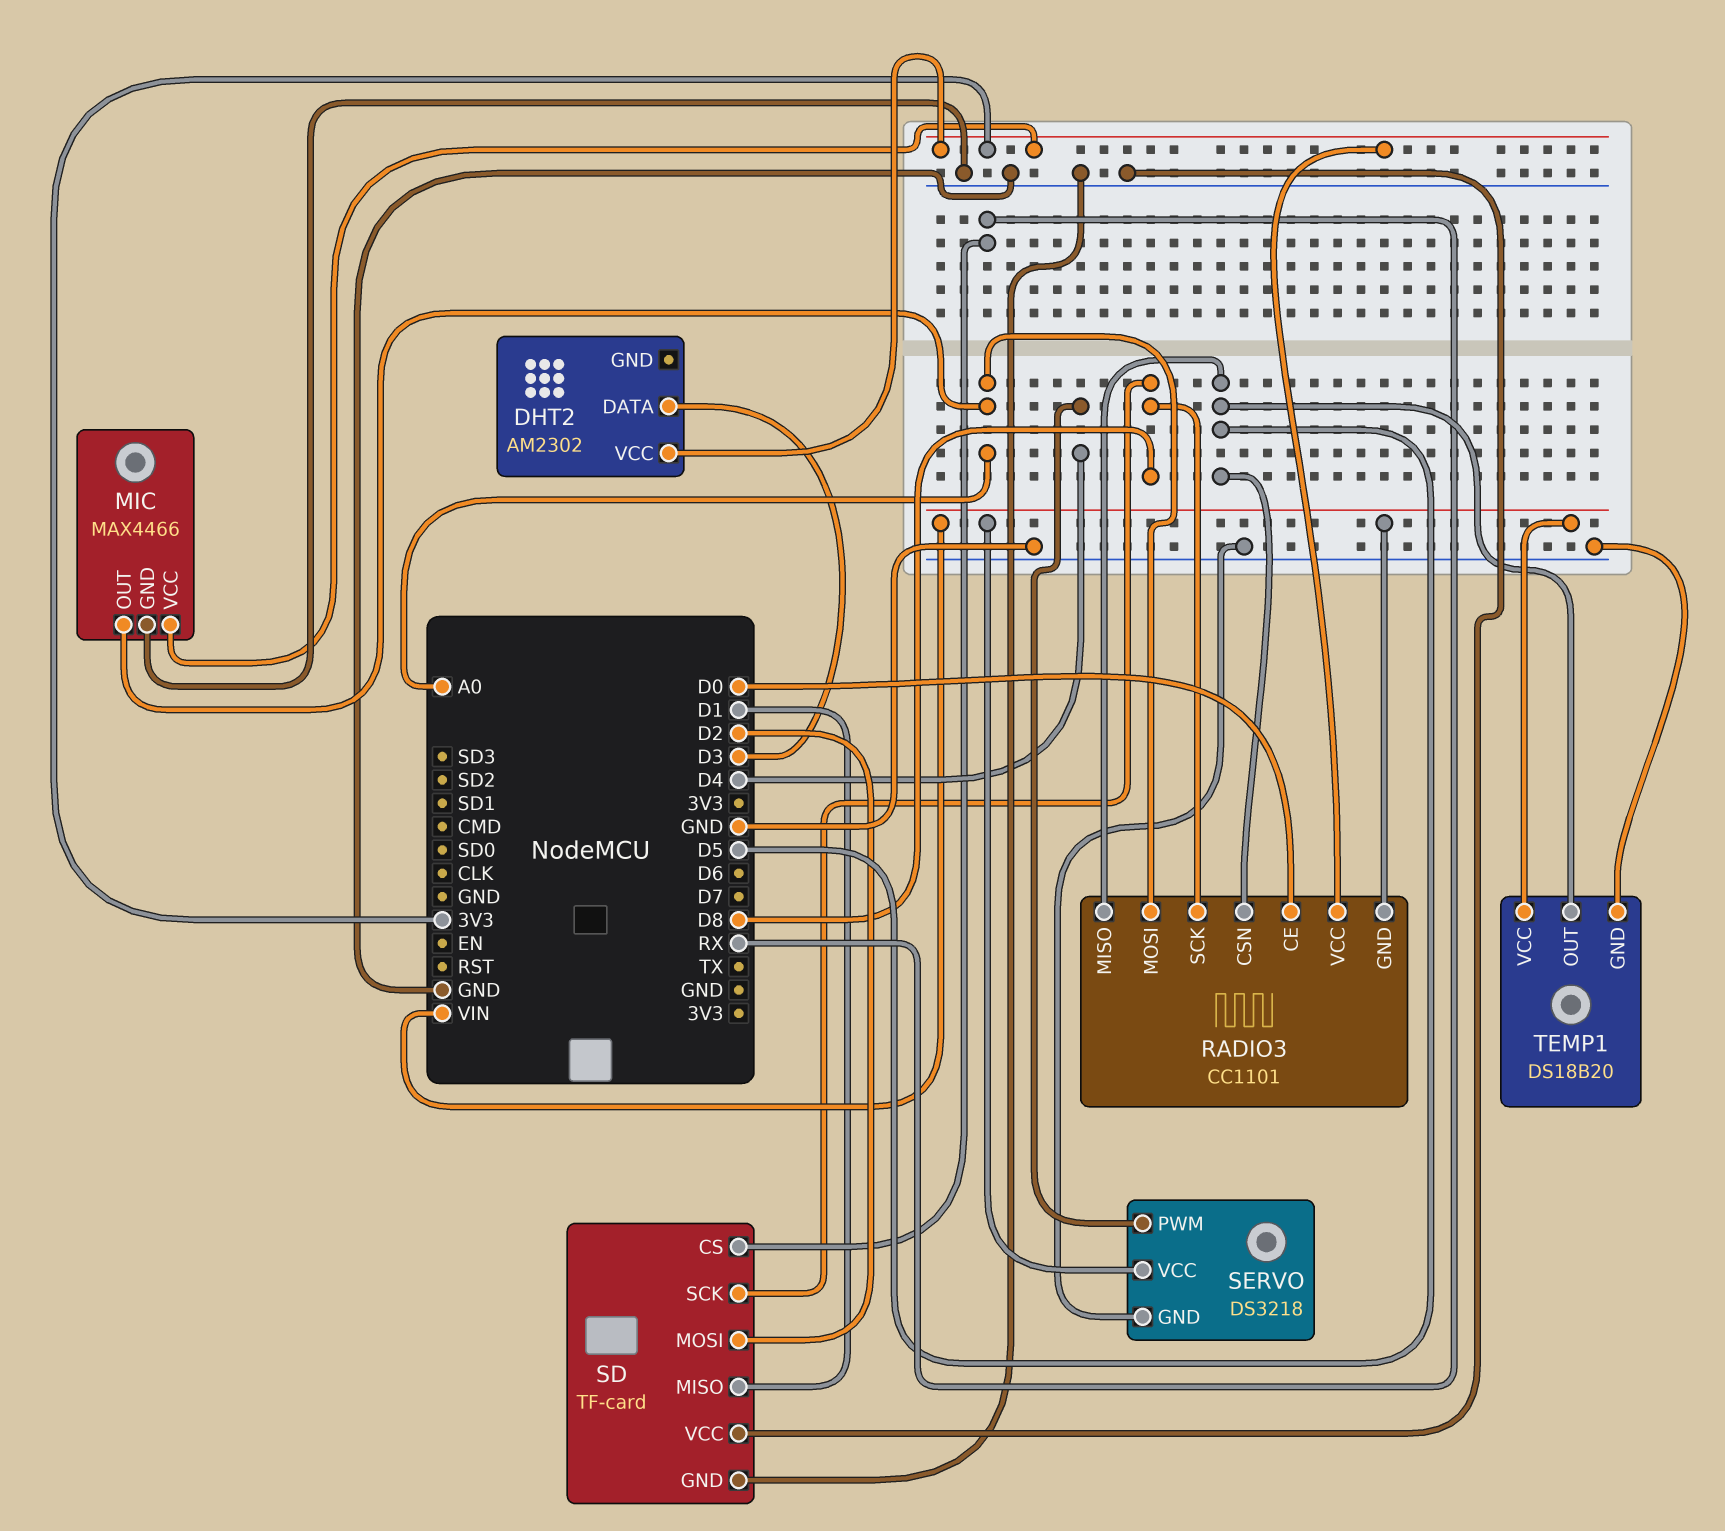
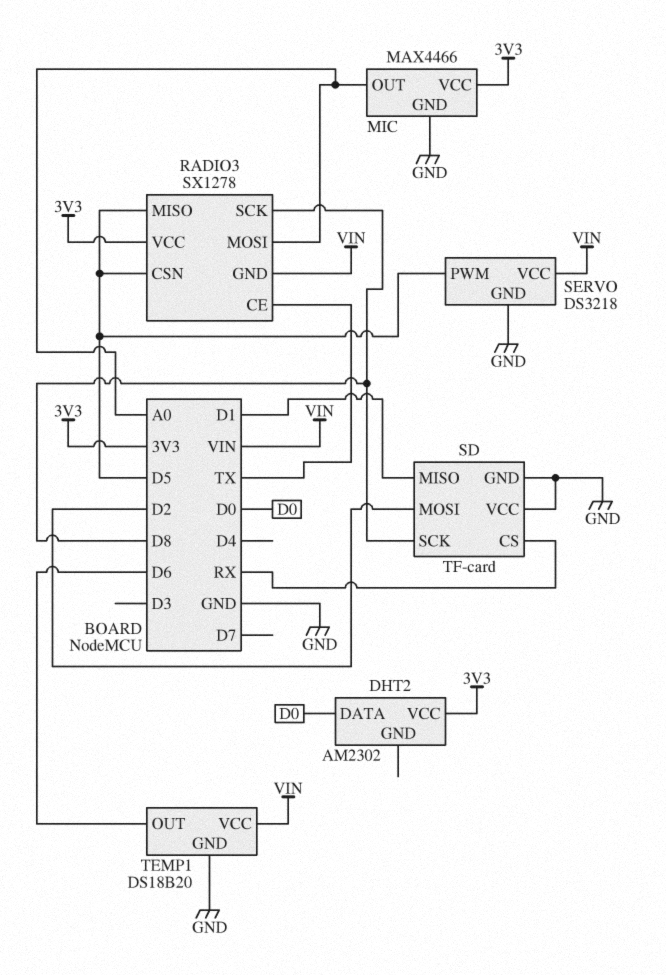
DHT2 pin DATA: D3 -> D0
RADIO3: CC1101 -> SX1278
RADIO3 pin CE: D0 -> TX
SERVO pin PWM: D4 -> D5
TEMP1 pin OUT: D5 -> D6

